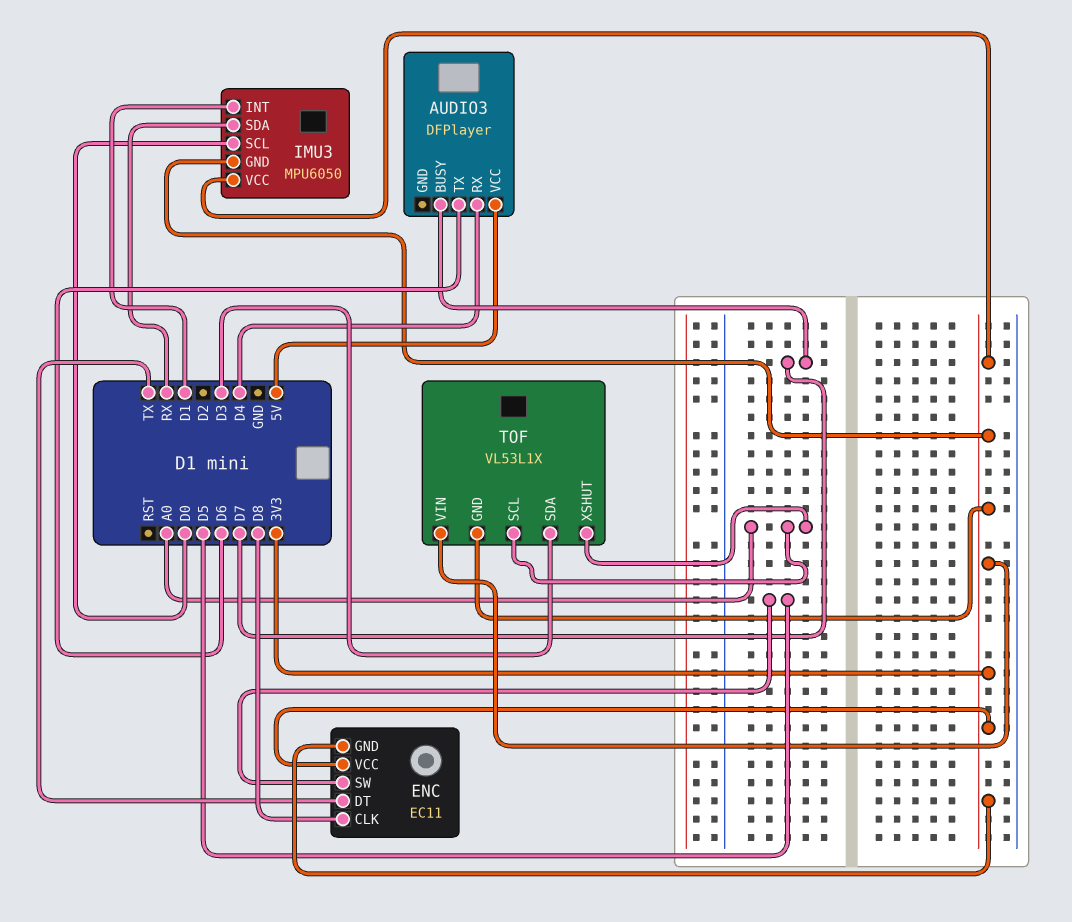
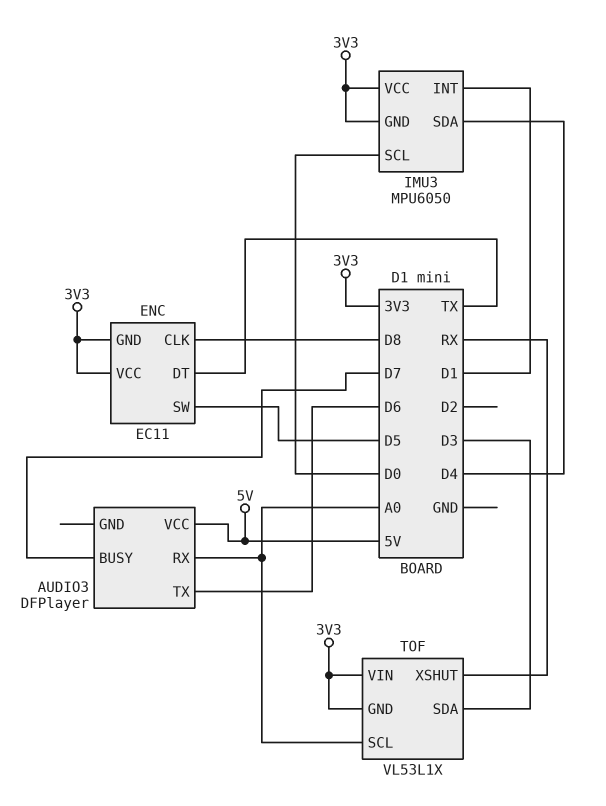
AUDIO3 pin RX: D4 -> A0
IMU3 pin SDA: RX -> D4
TOF pin XSHUT: A0 -> RX

